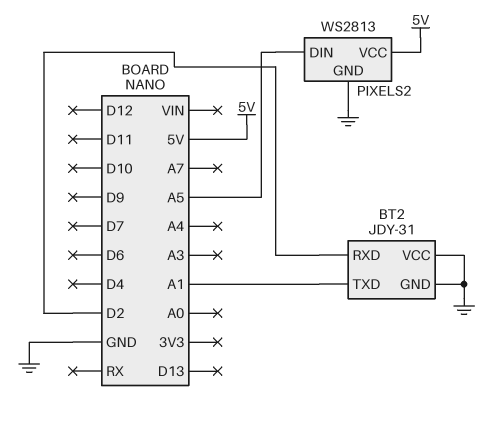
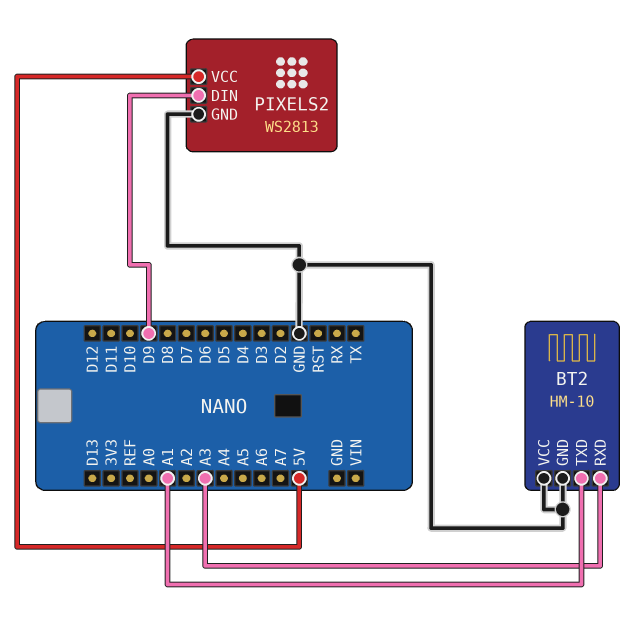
BT2: JDY-31 -> HM-10
BT2 pin RXD: D2 -> A3
PIXELS2 pin DIN: A5 -> D9

